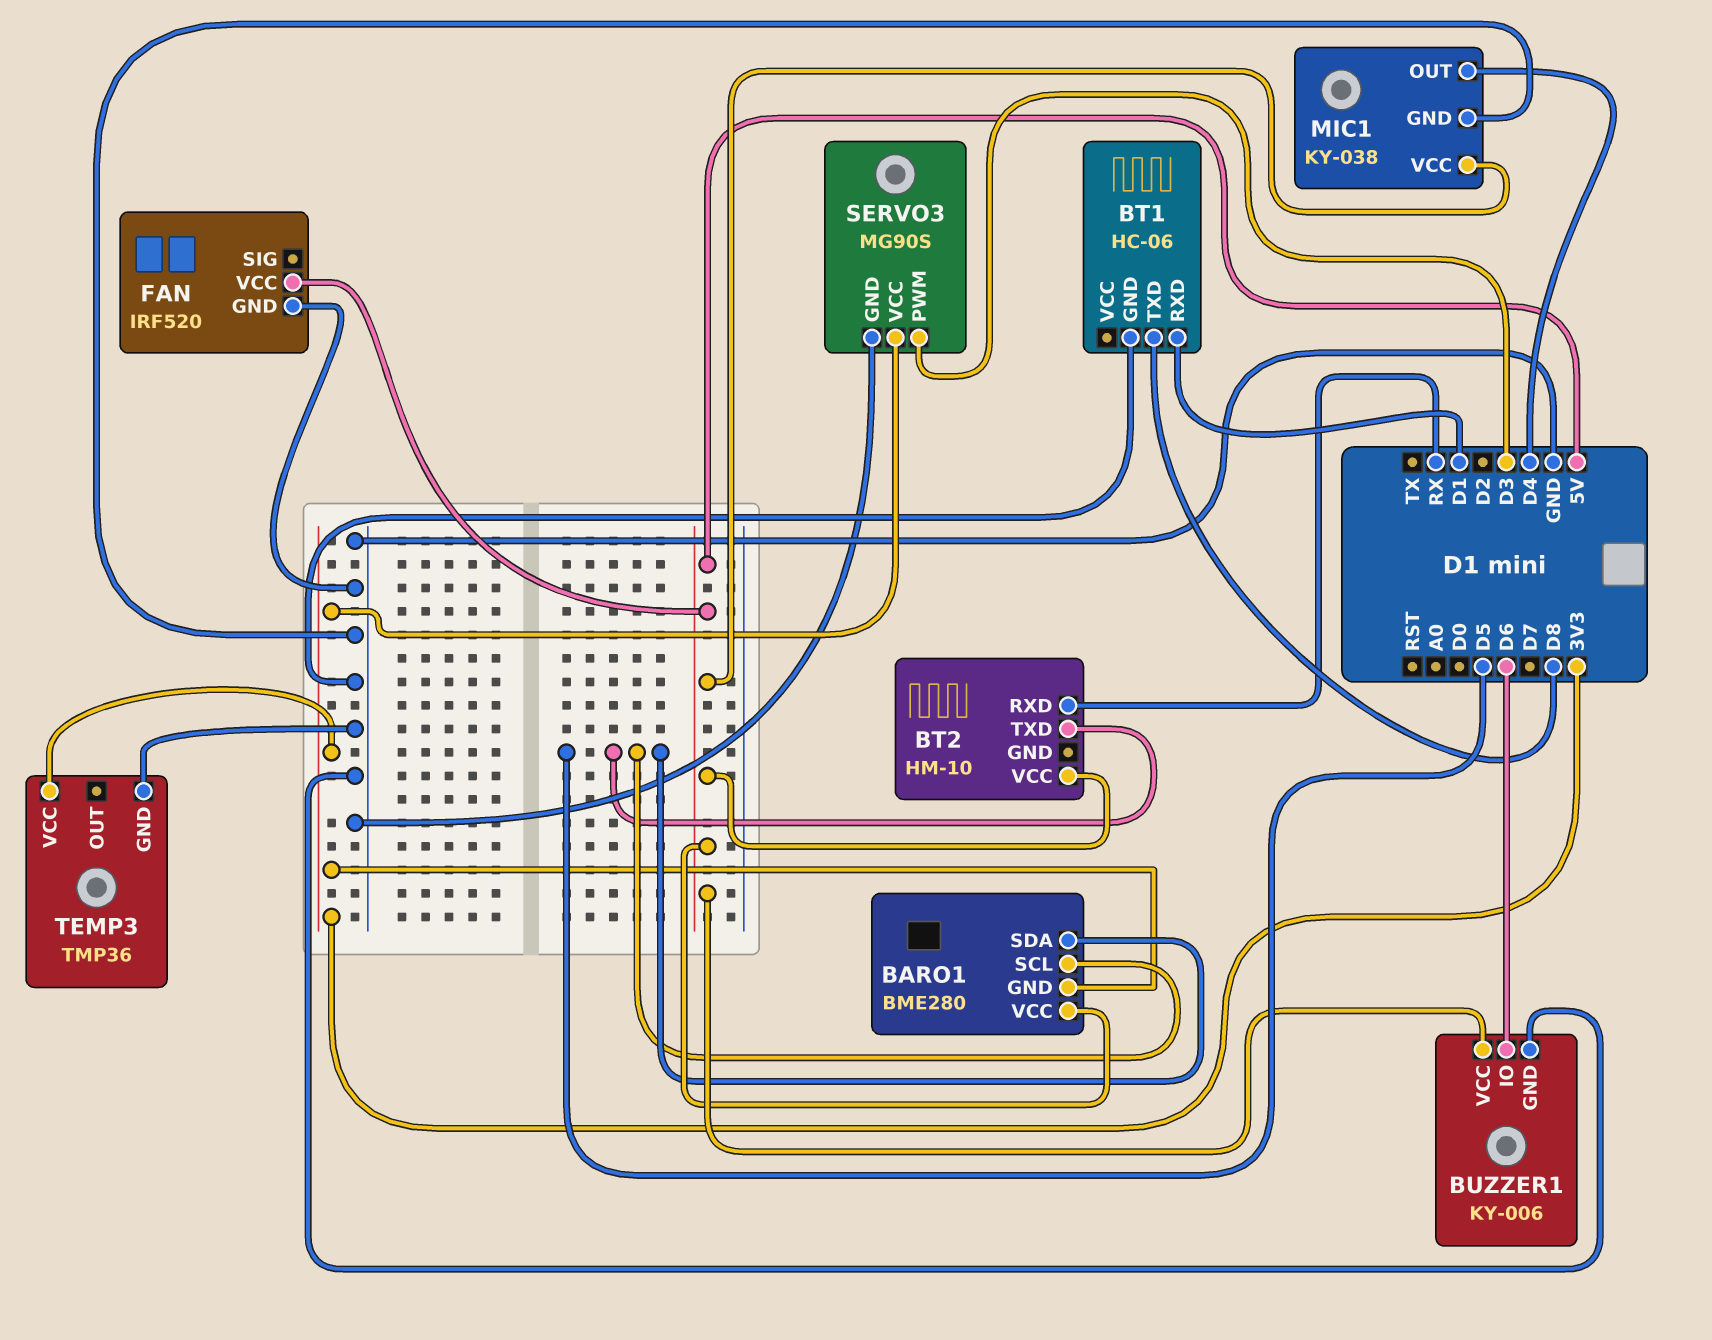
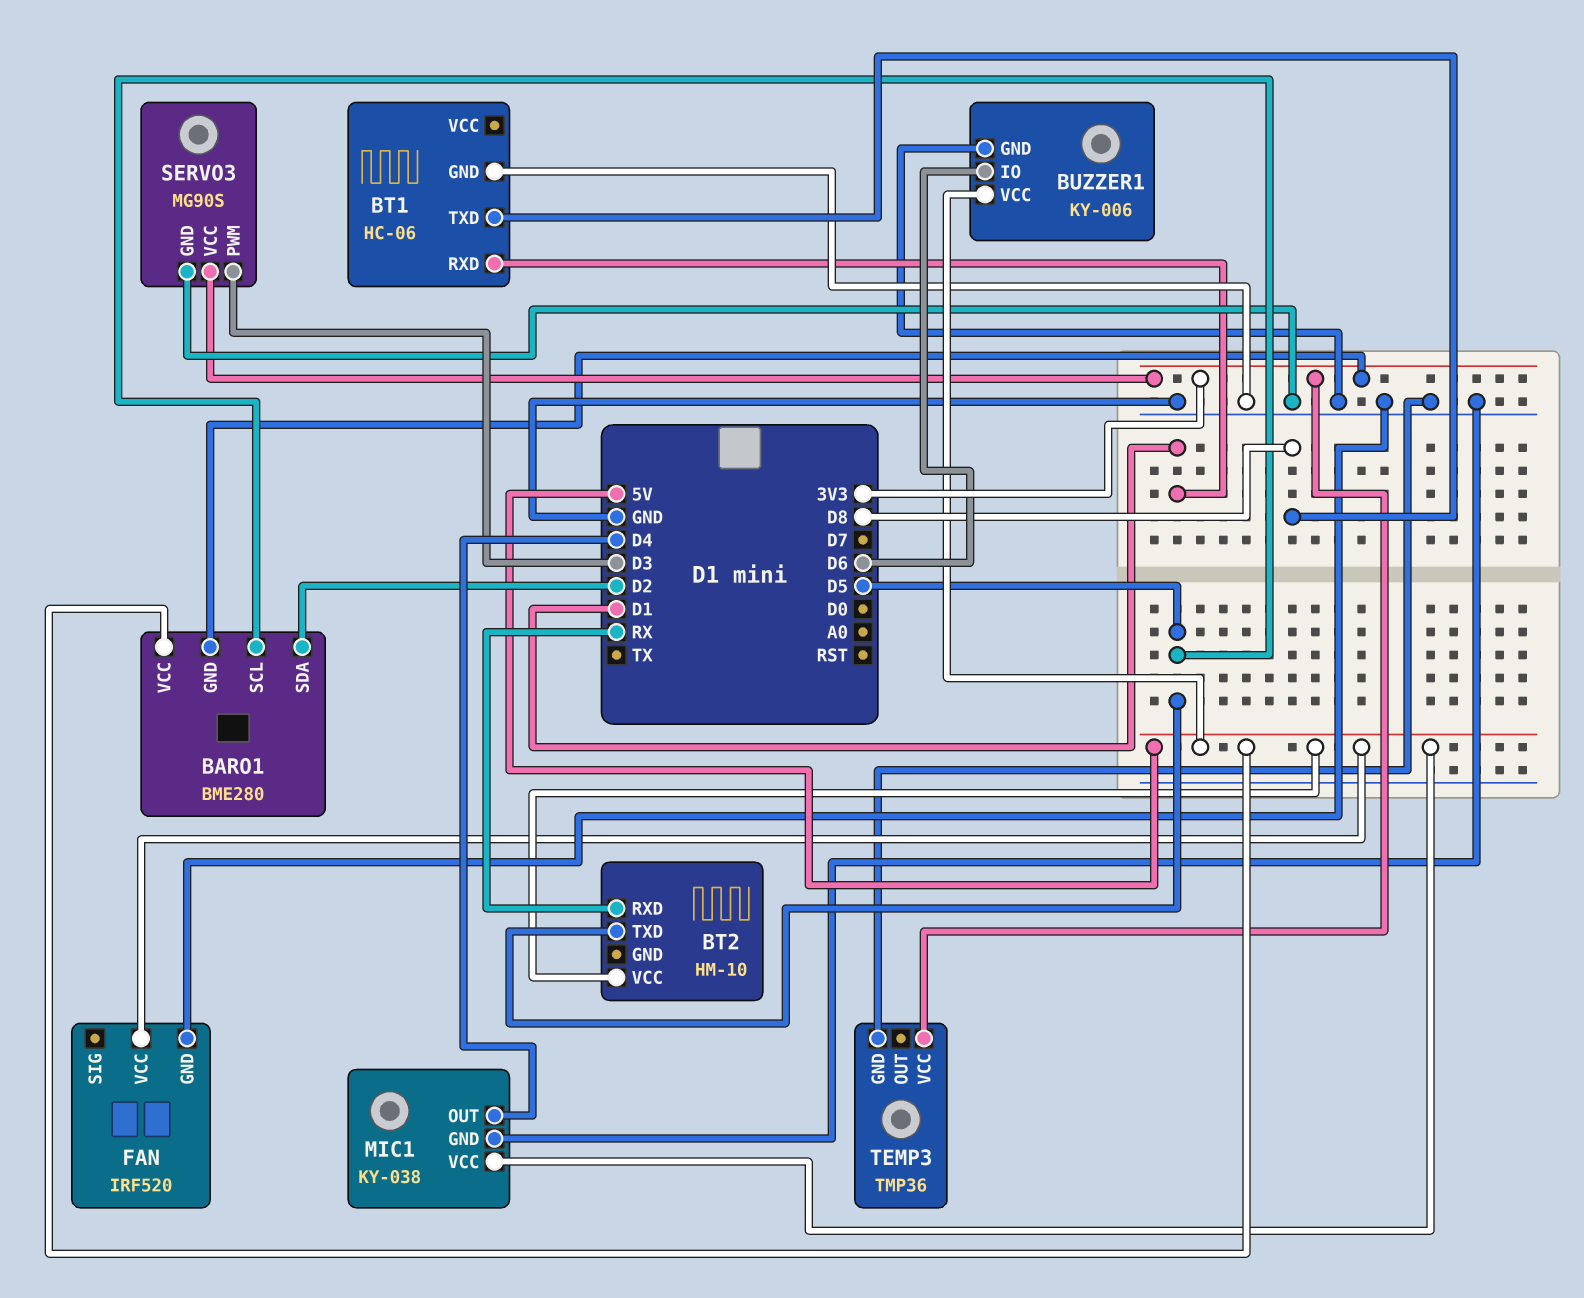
BARO1 pin SDA: D5 -> D2

